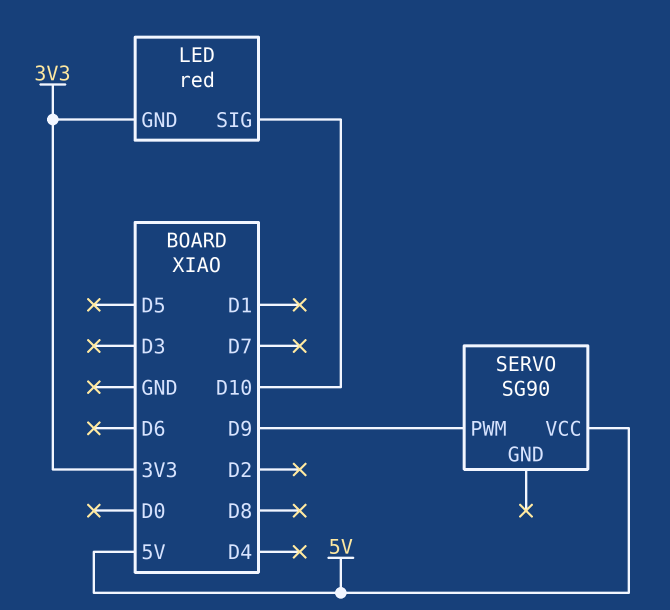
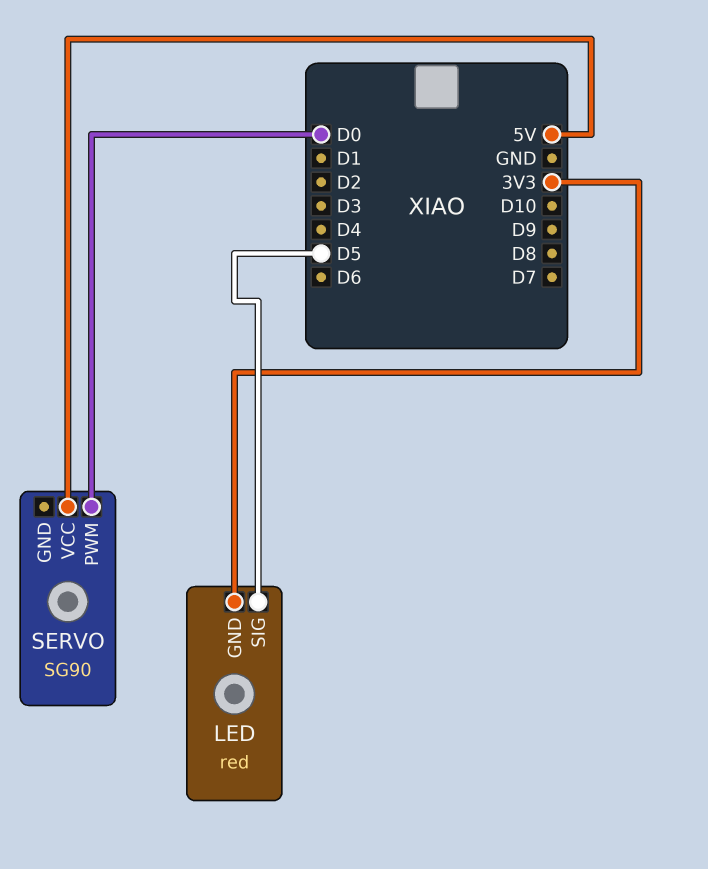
LED pin SIG: D10 -> D5
SERVO pin PWM: D9 -> D0

